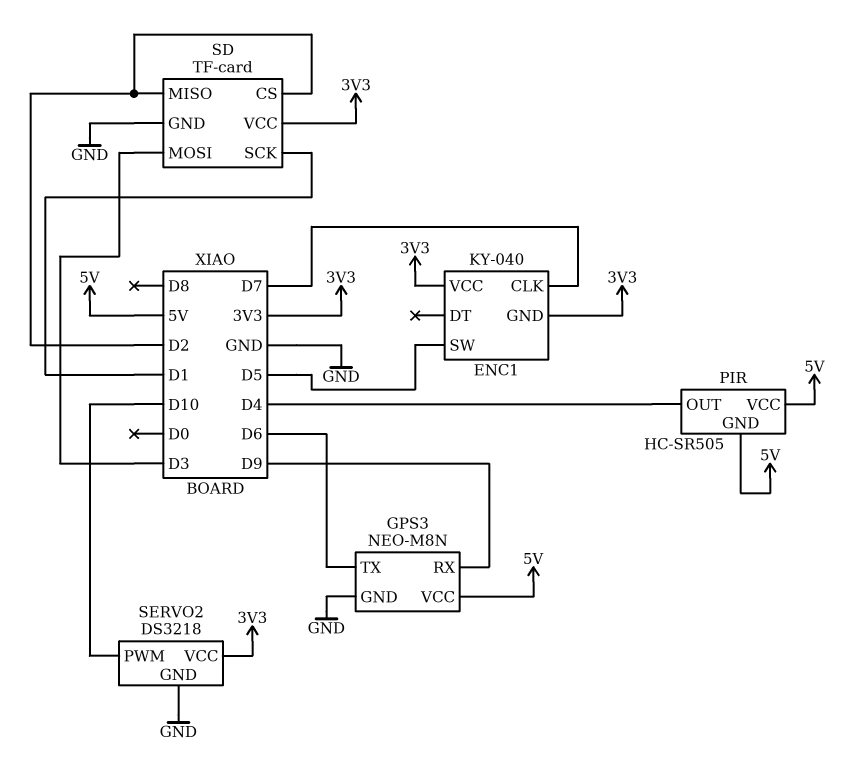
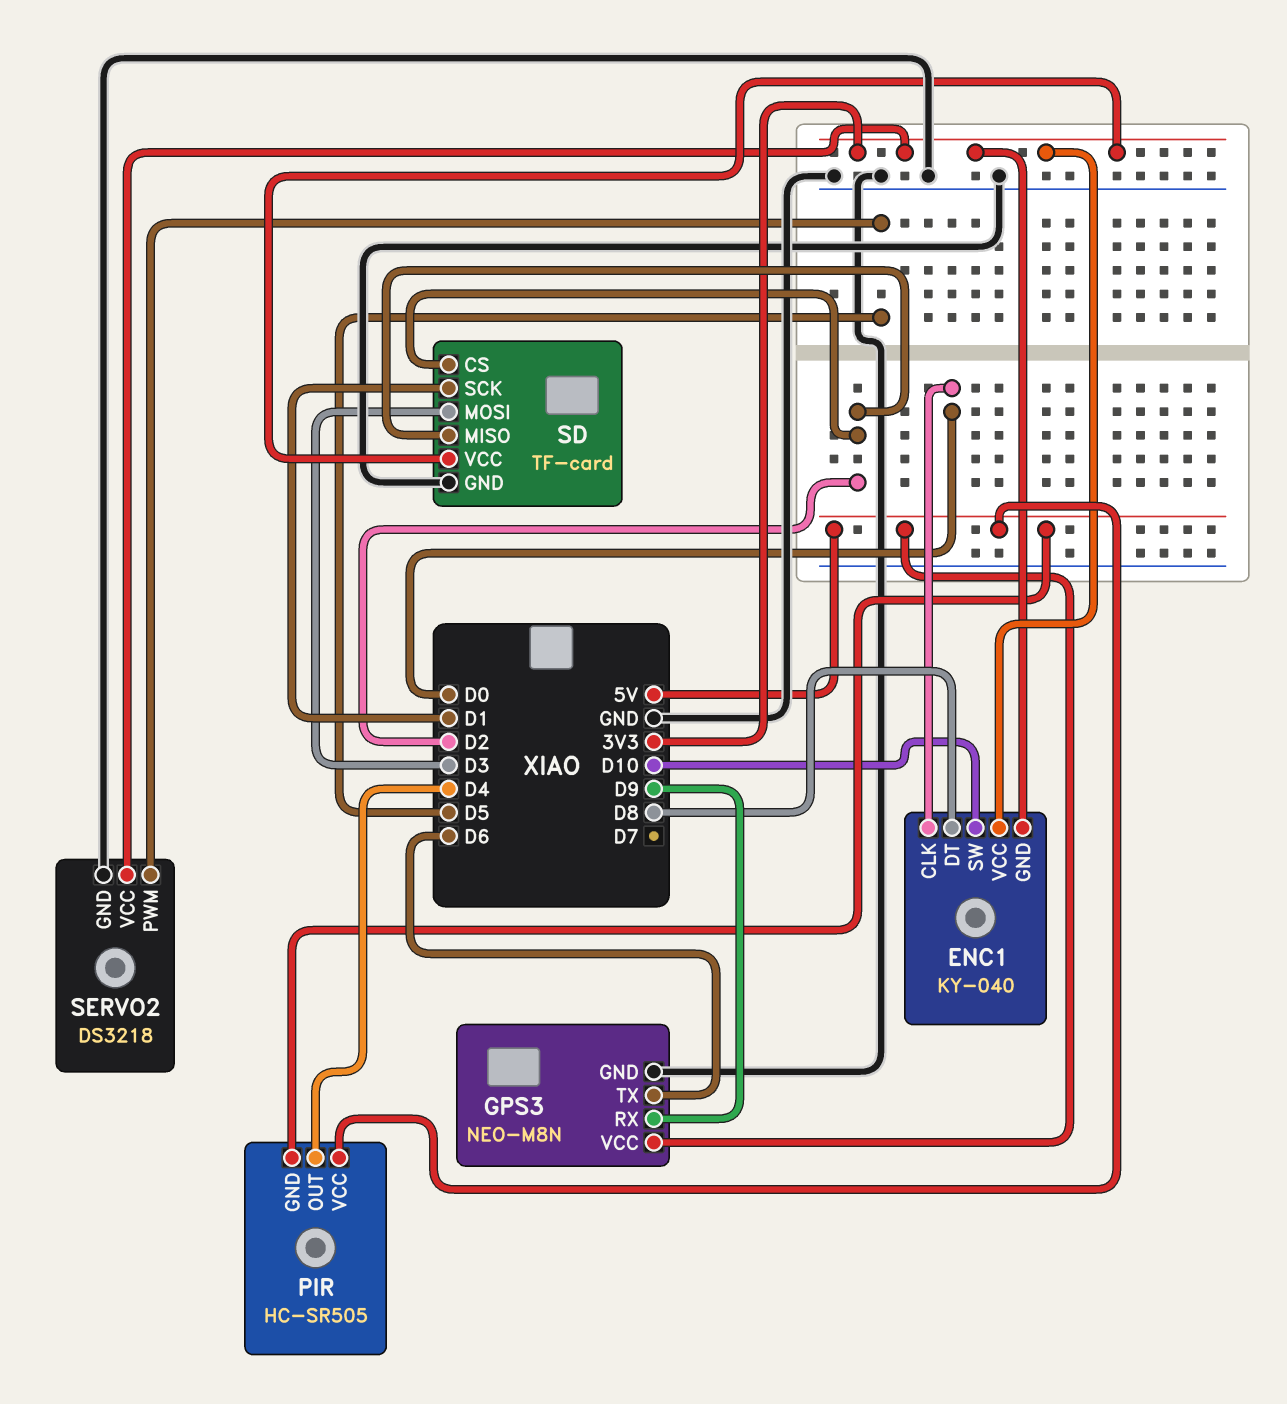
ENC1 pin CLK: D7 -> D0
ENC1 pin DT: none -> D8
ENC1 pin SW: D5 -> D10
SERVO2 pin PWM: D10 -> D5

